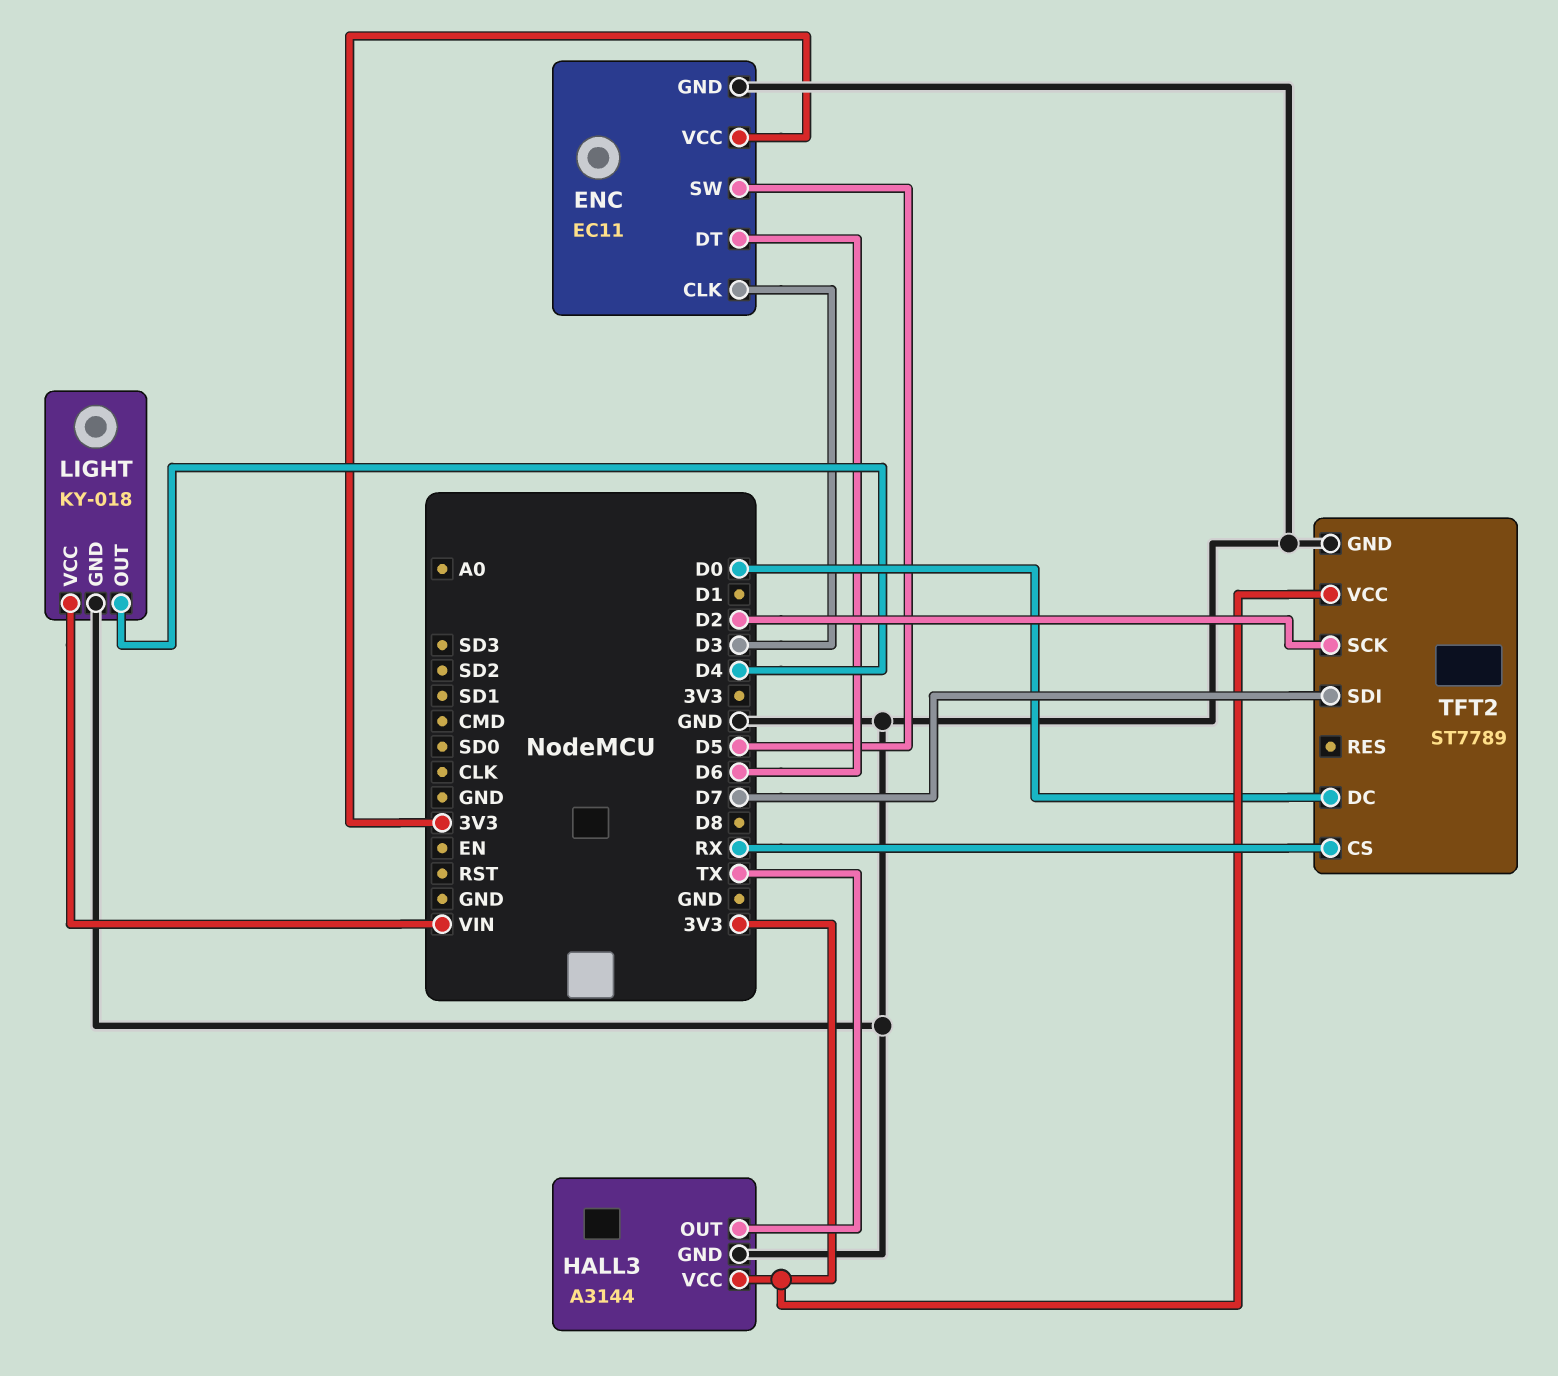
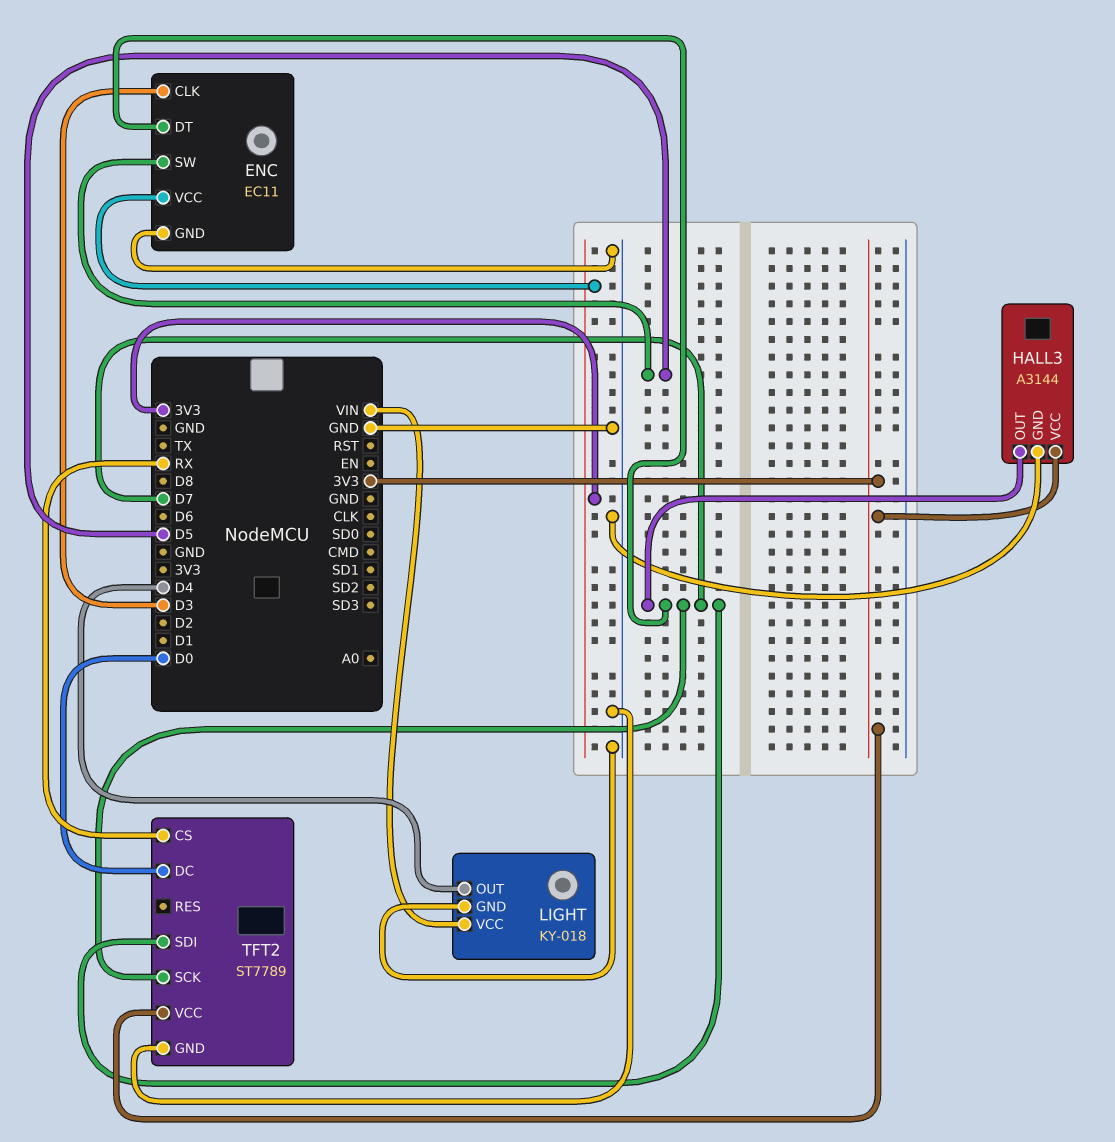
ENC pin DT: D6 -> D7
HALL3 pin OUT: TX -> D7
TFT2 pin SCK: D2 -> D7

